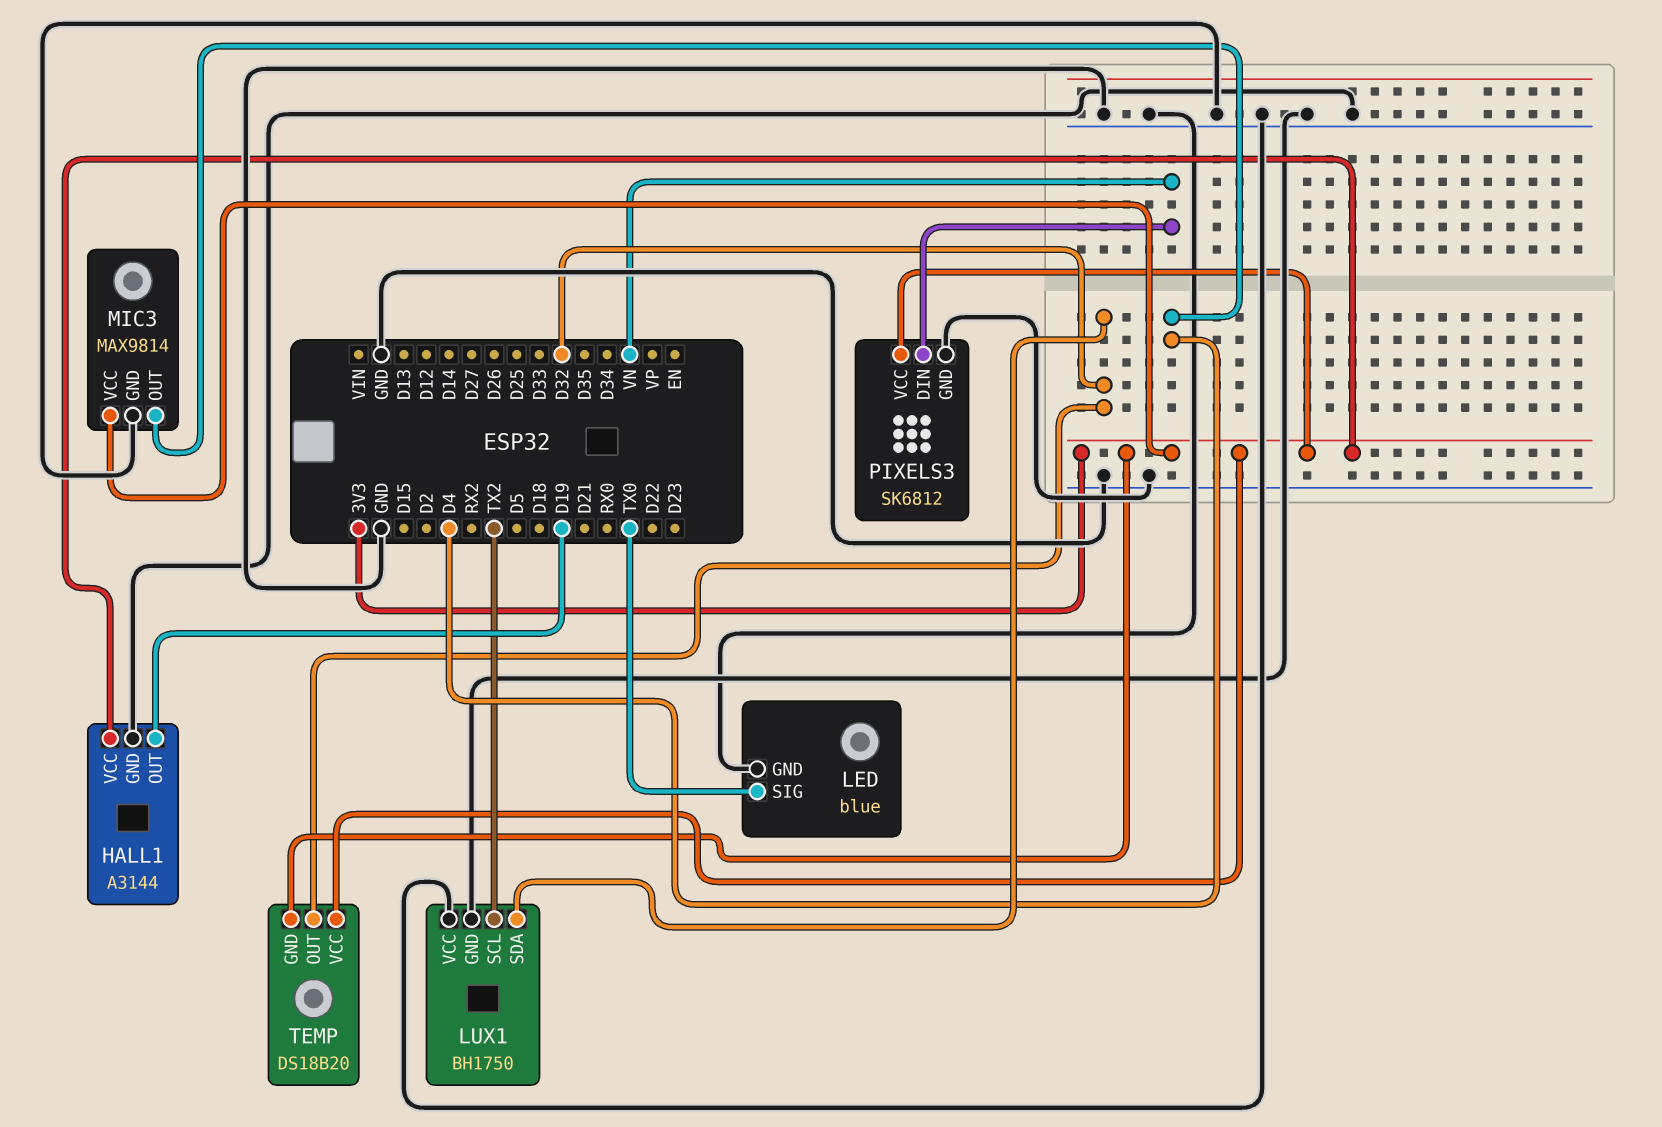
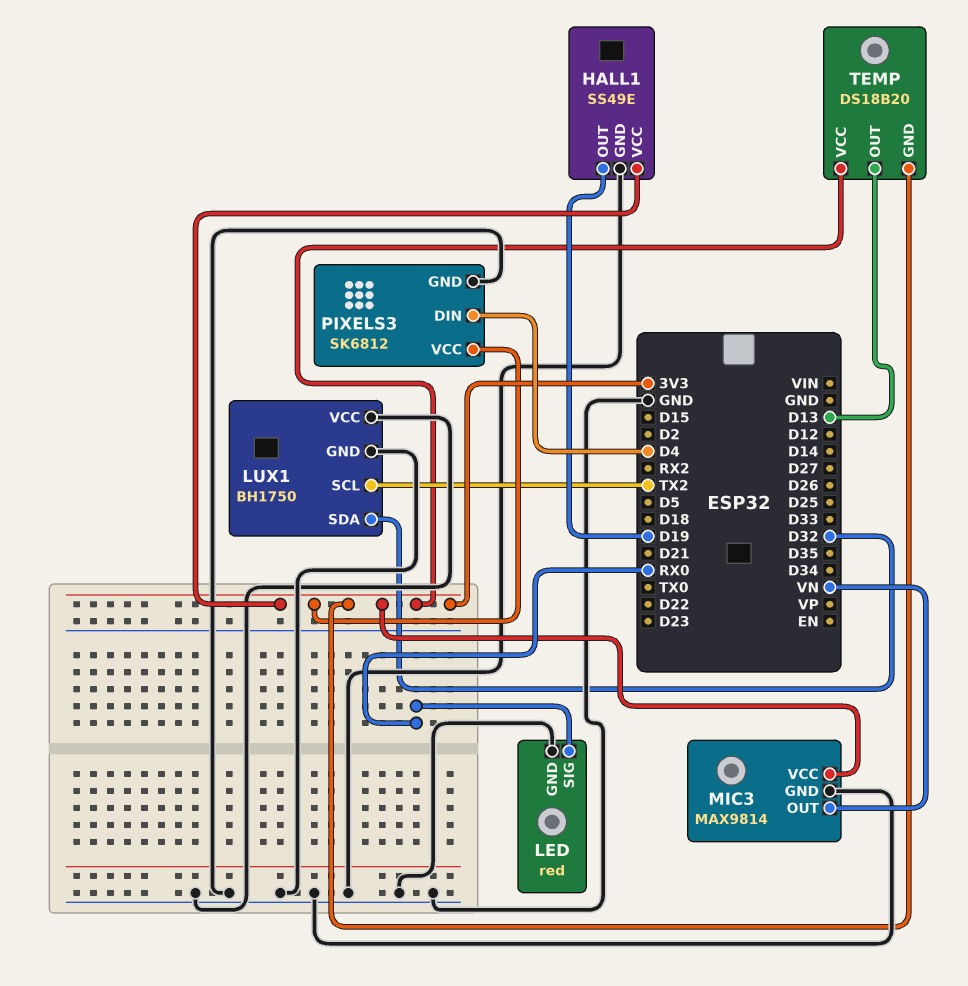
HALL1: A3144 -> SS49E
LED: blue -> red
LED pin SIG: TX0 -> RX0
MIC3 pin OUT: D4 -> VN
PIXELS3 pin DIN: VN -> D4
TEMP pin OUT: D32 -> D13

